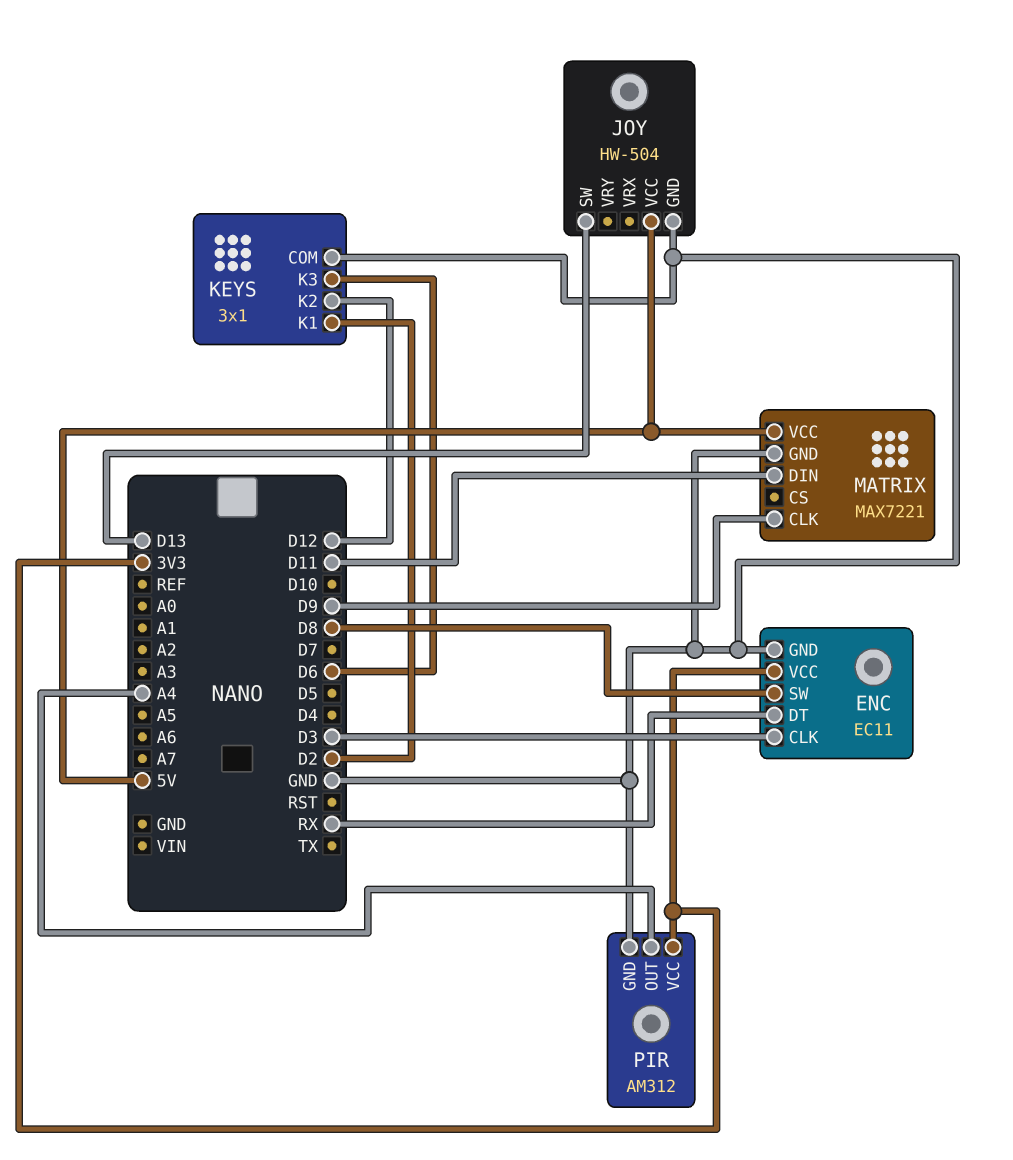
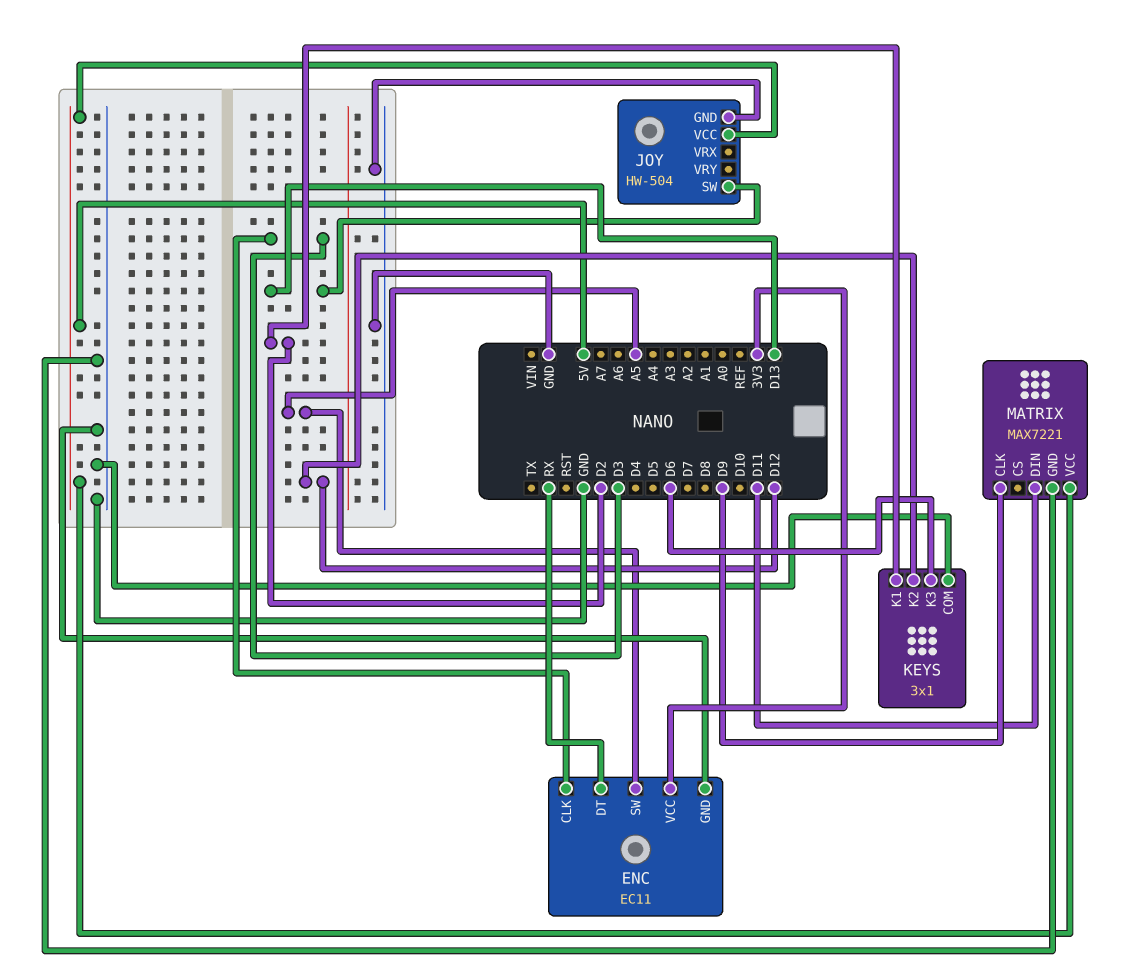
ENC pin SW: D8 -> A5
PIR: AM312 -> none
PIR pin GND: GND -> none
PIR pin OUT: A4 -> none
PIR pin VCC: 3V3 -> none

